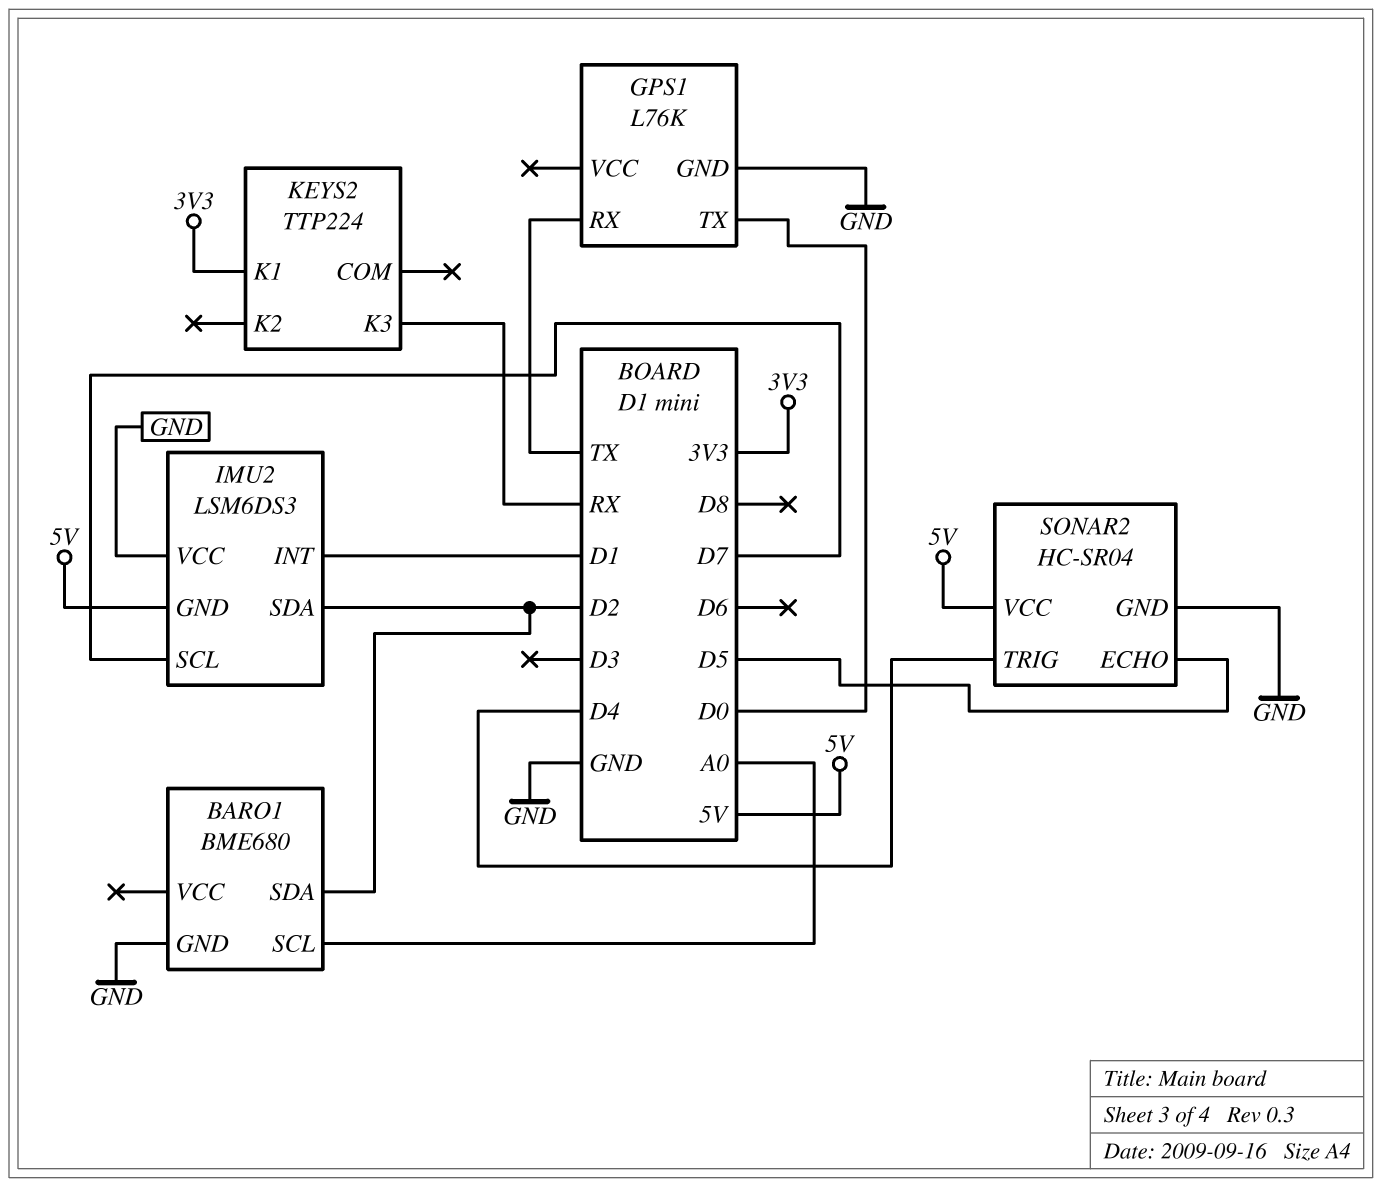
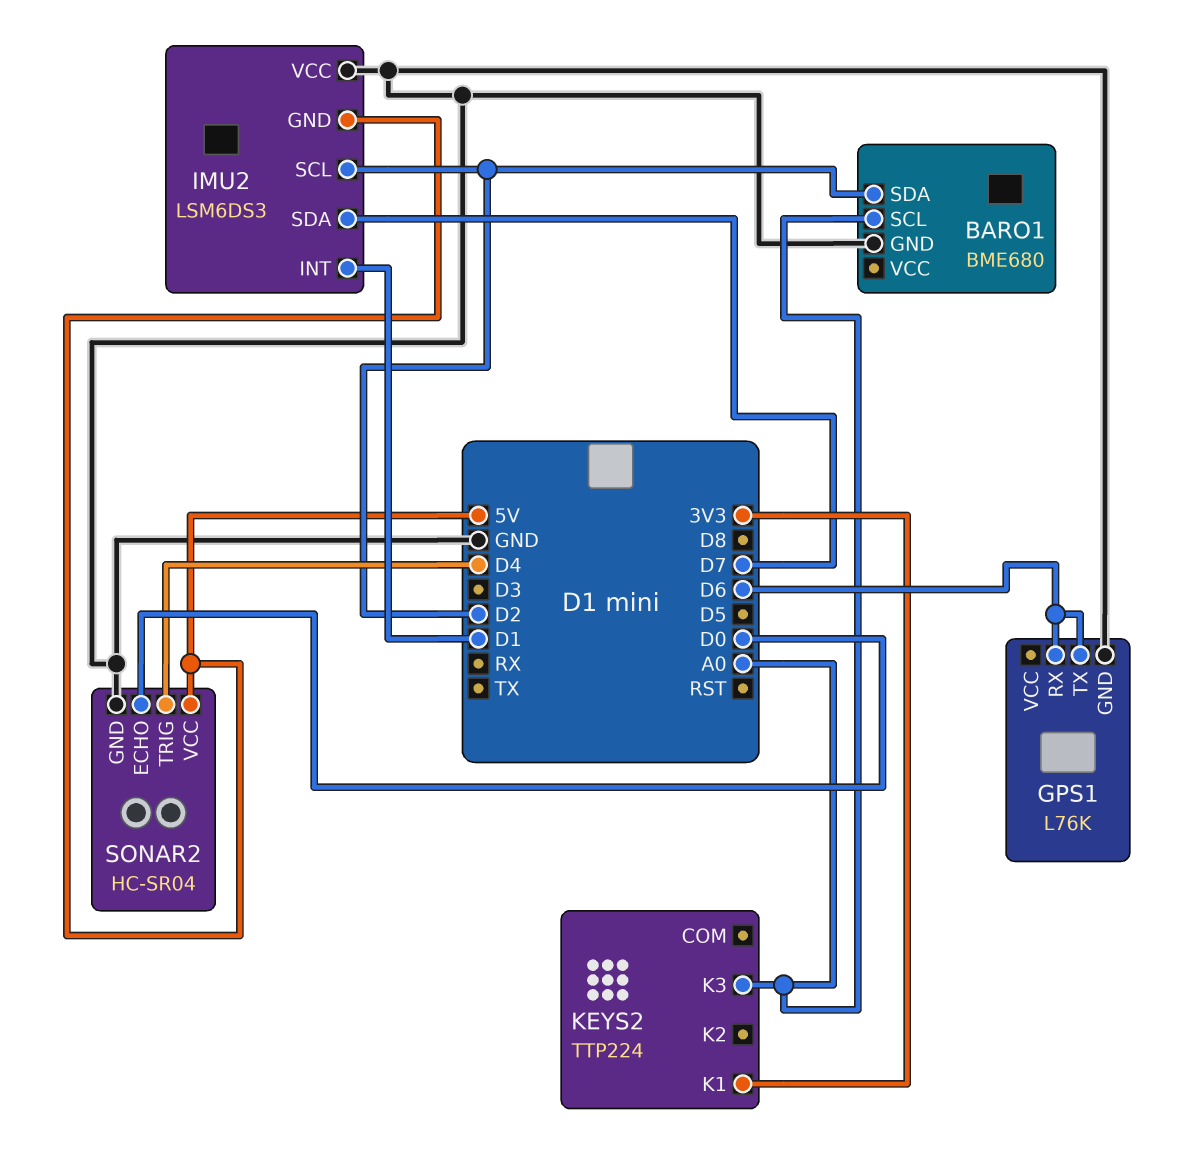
GPS1 pin RX: TX -> D6
GPS1 pin TX: D0 -> D6
IMU2 pin SCL: D7 -> D2
IMU2 pin SDA: D2 -> D7
KEYS2 pin K3: RX -> A0
SONAR2 pin ECHO: D5 -> D0

